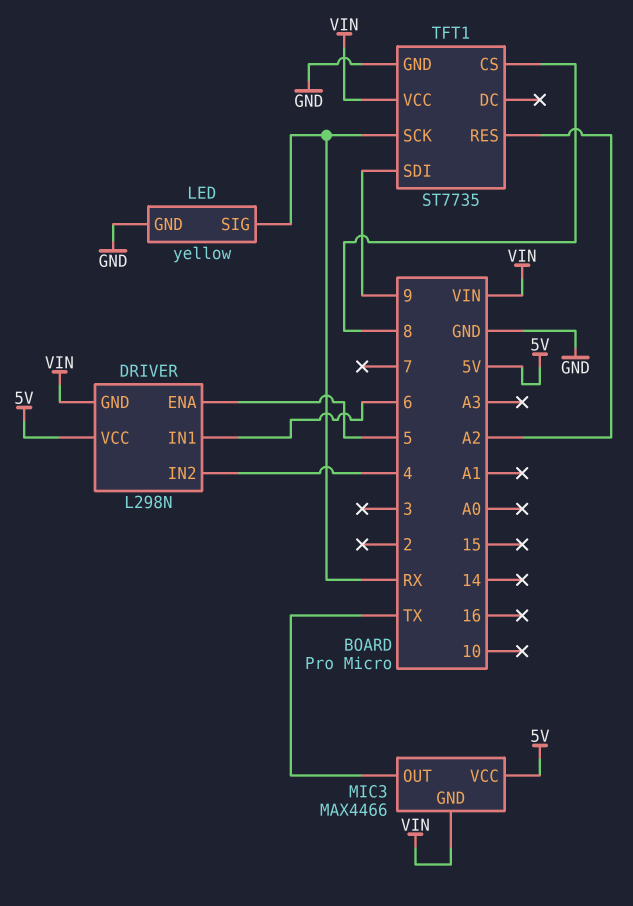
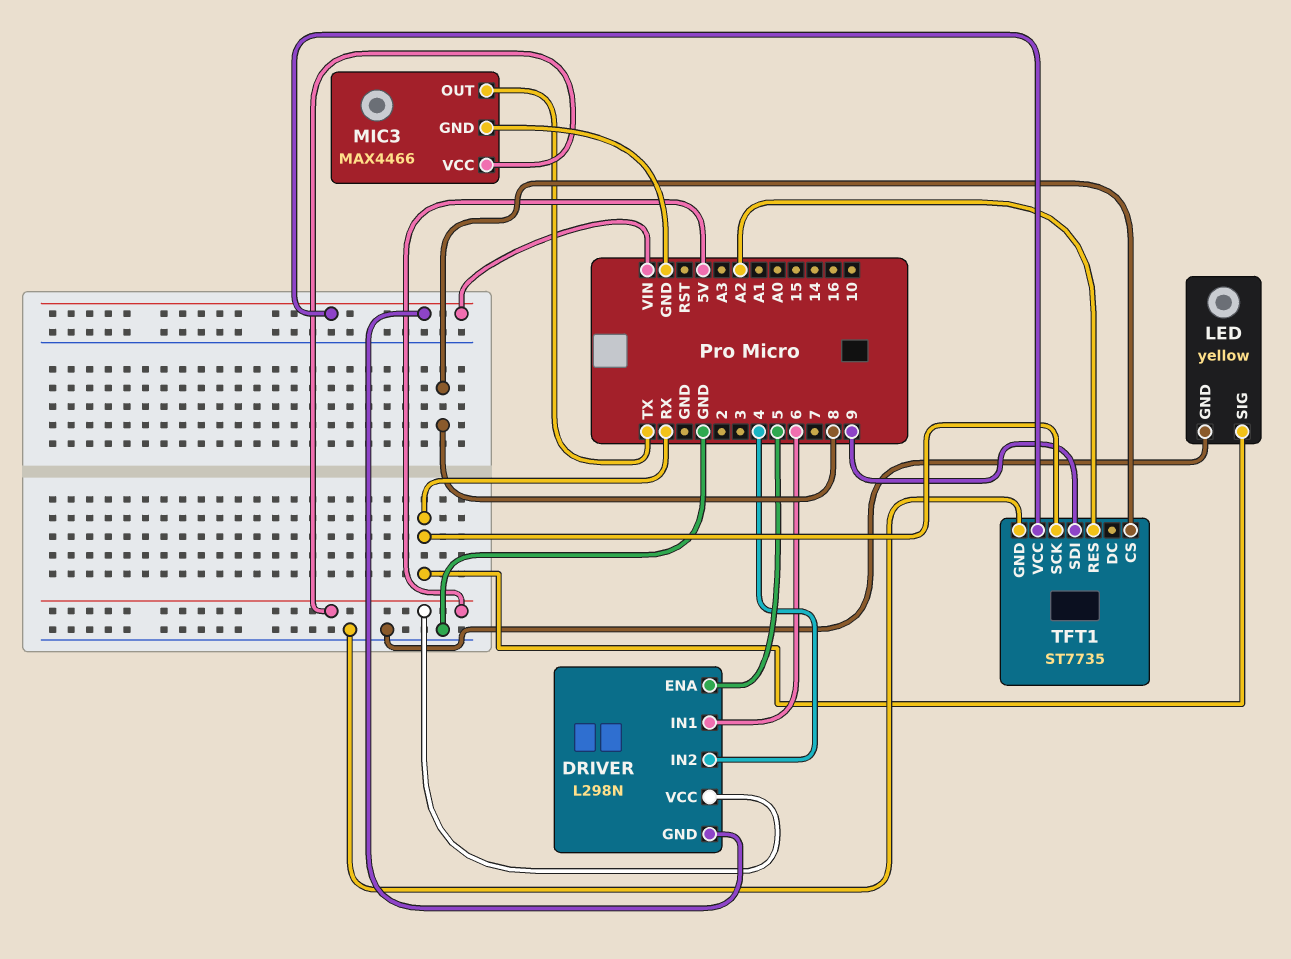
MIC3 pin GND: VIN -> GND

